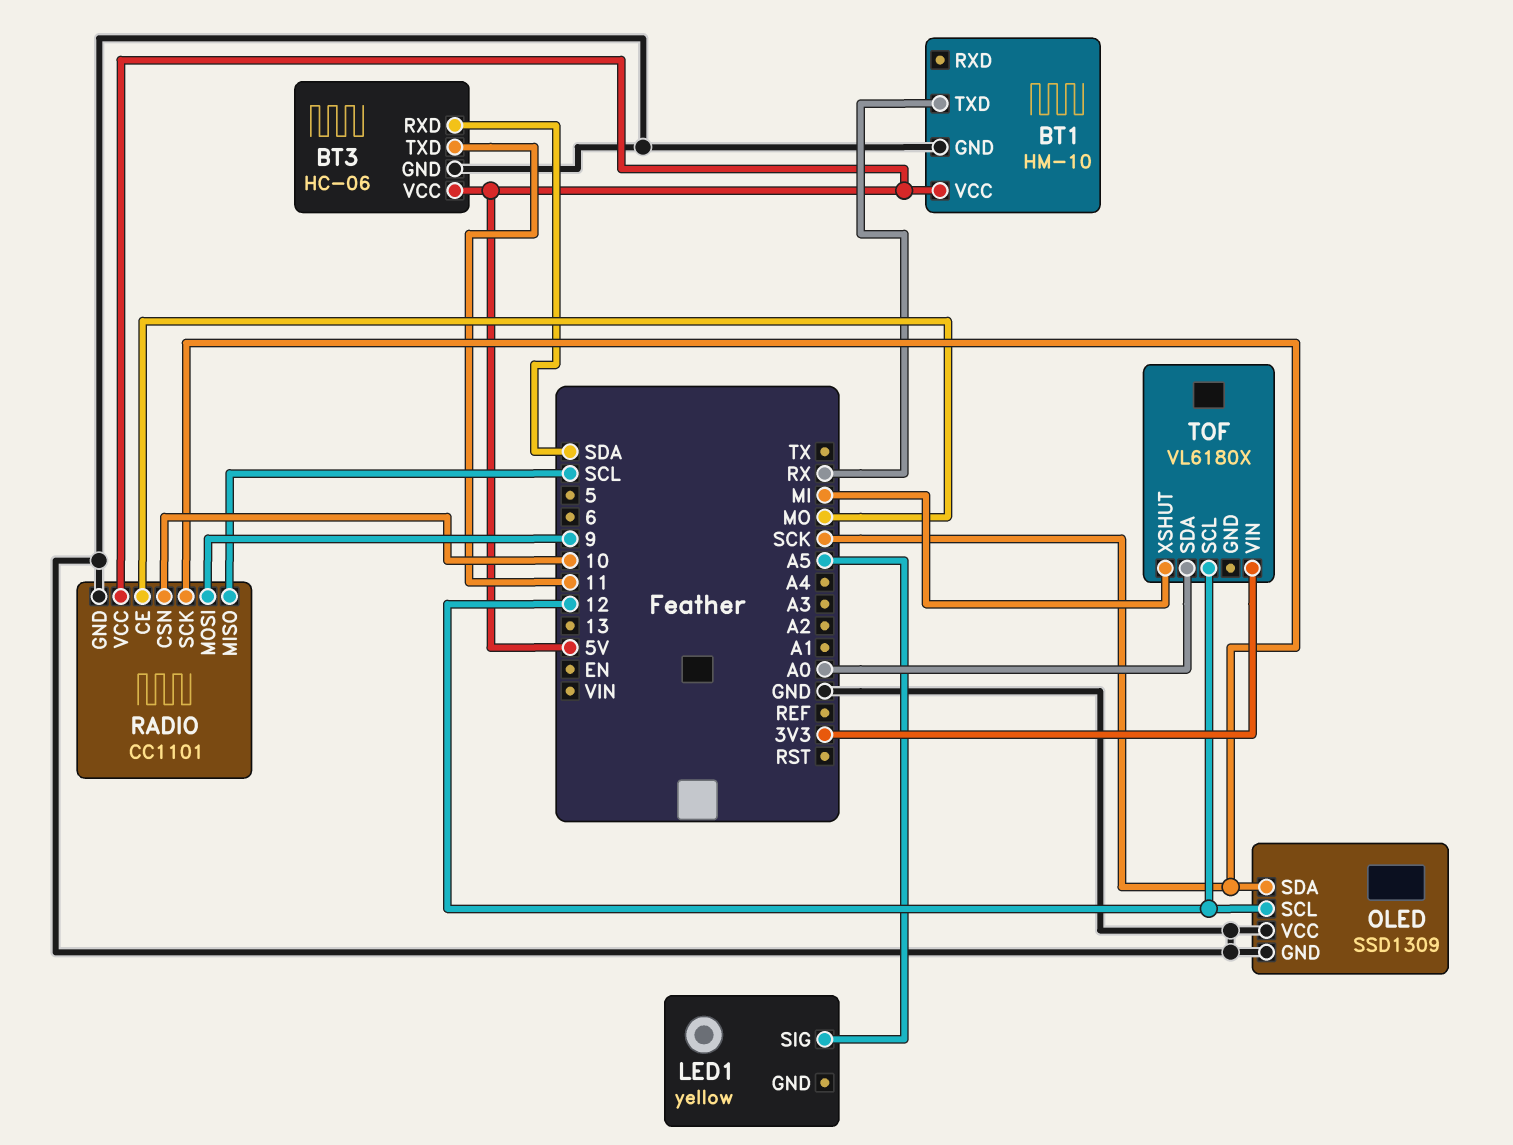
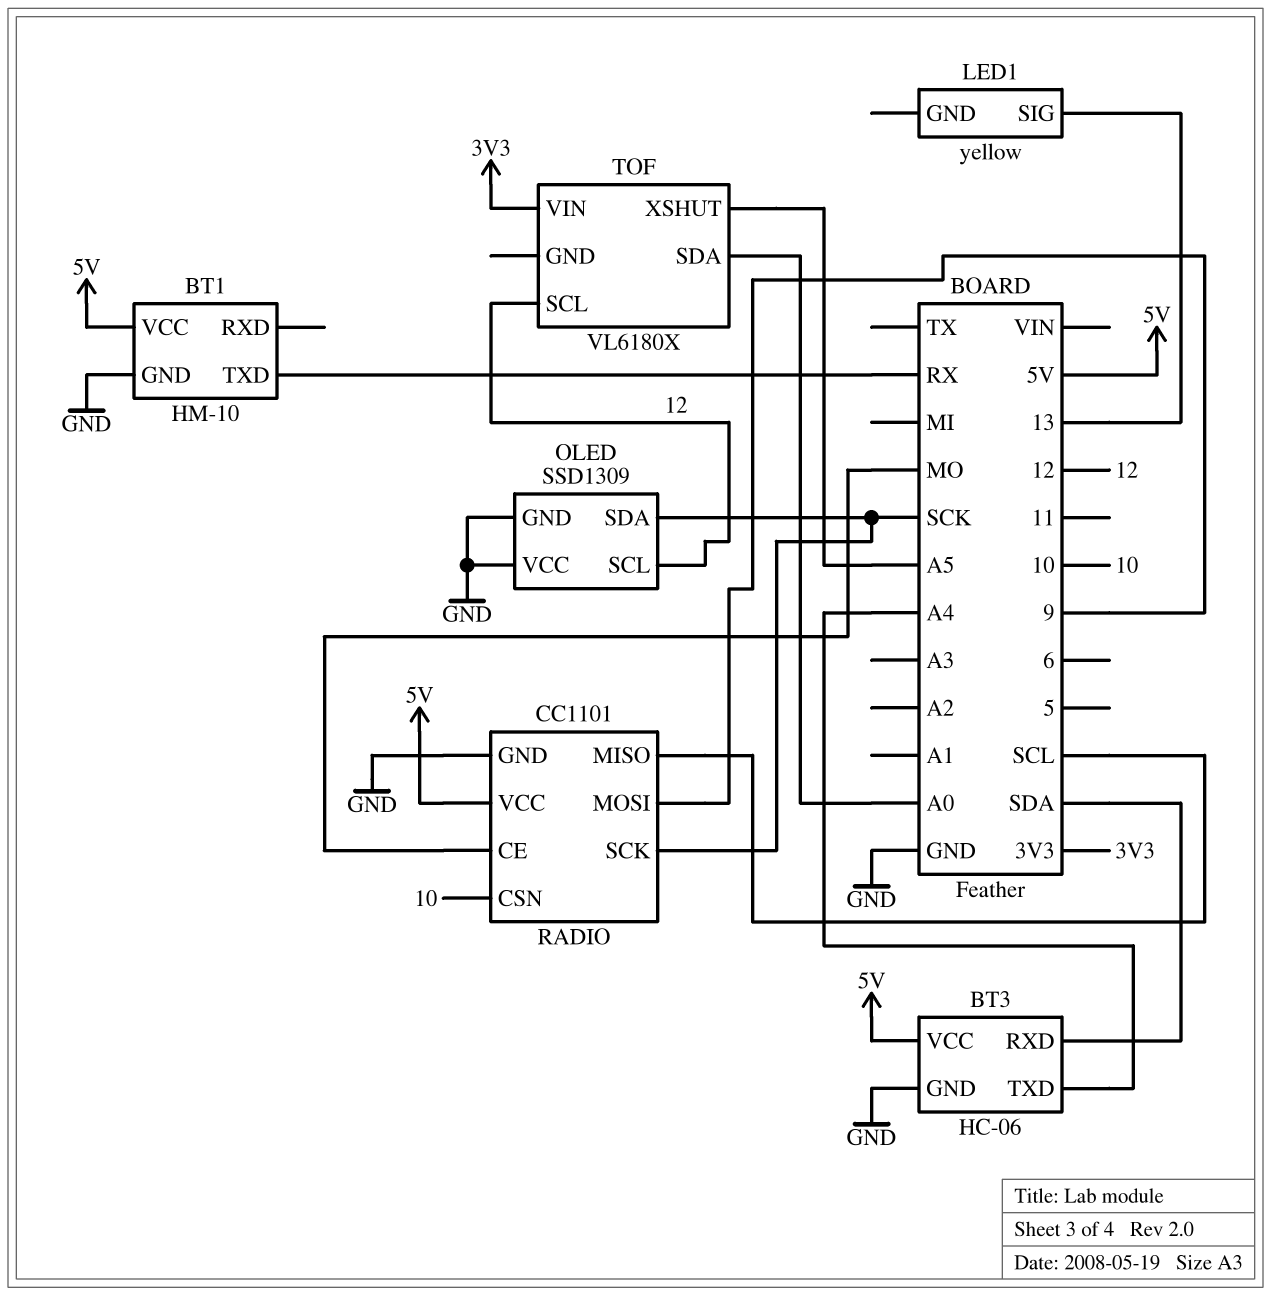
BT3 pin TXD: 11 -> A4
LED1 pin SIG: A5 -> 13
TOF pin XSHUT: MI -> A5

